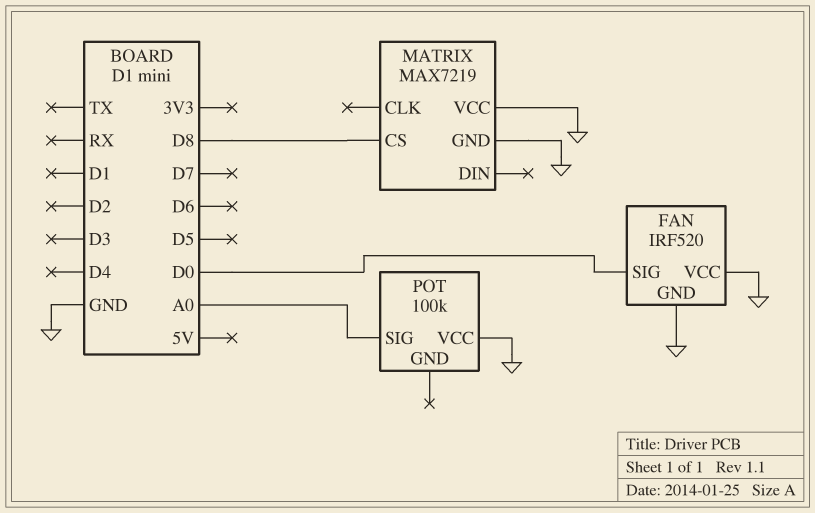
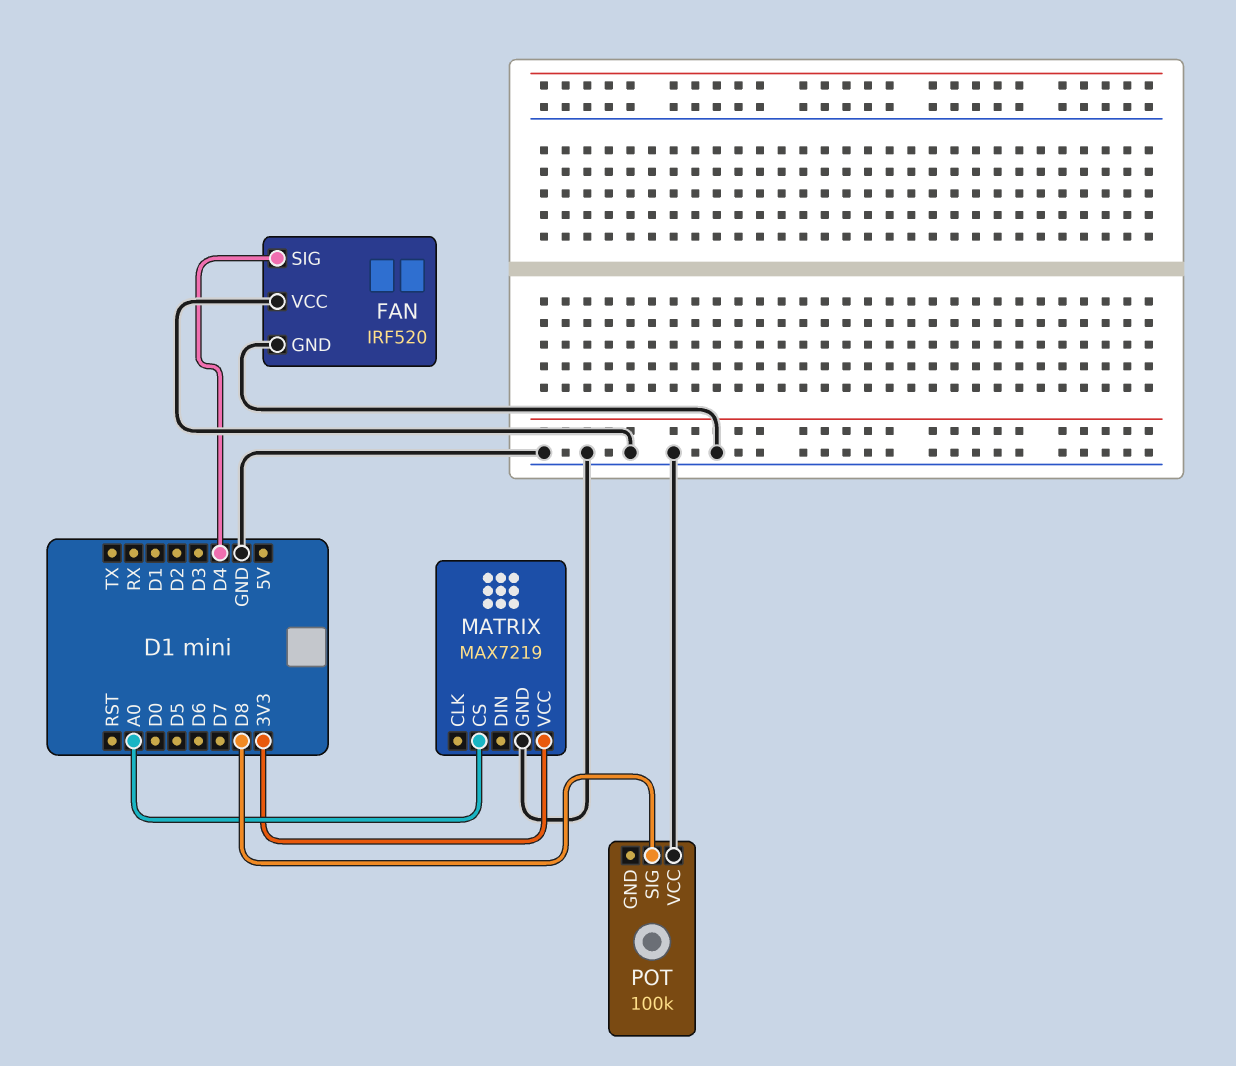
FAN pin SIG: D0 -> D4
MATRIX pin CS: D8 -> A0
MATRIX pin VCC: GND -> 3V3
POT pin SIG: A0 -> D8

